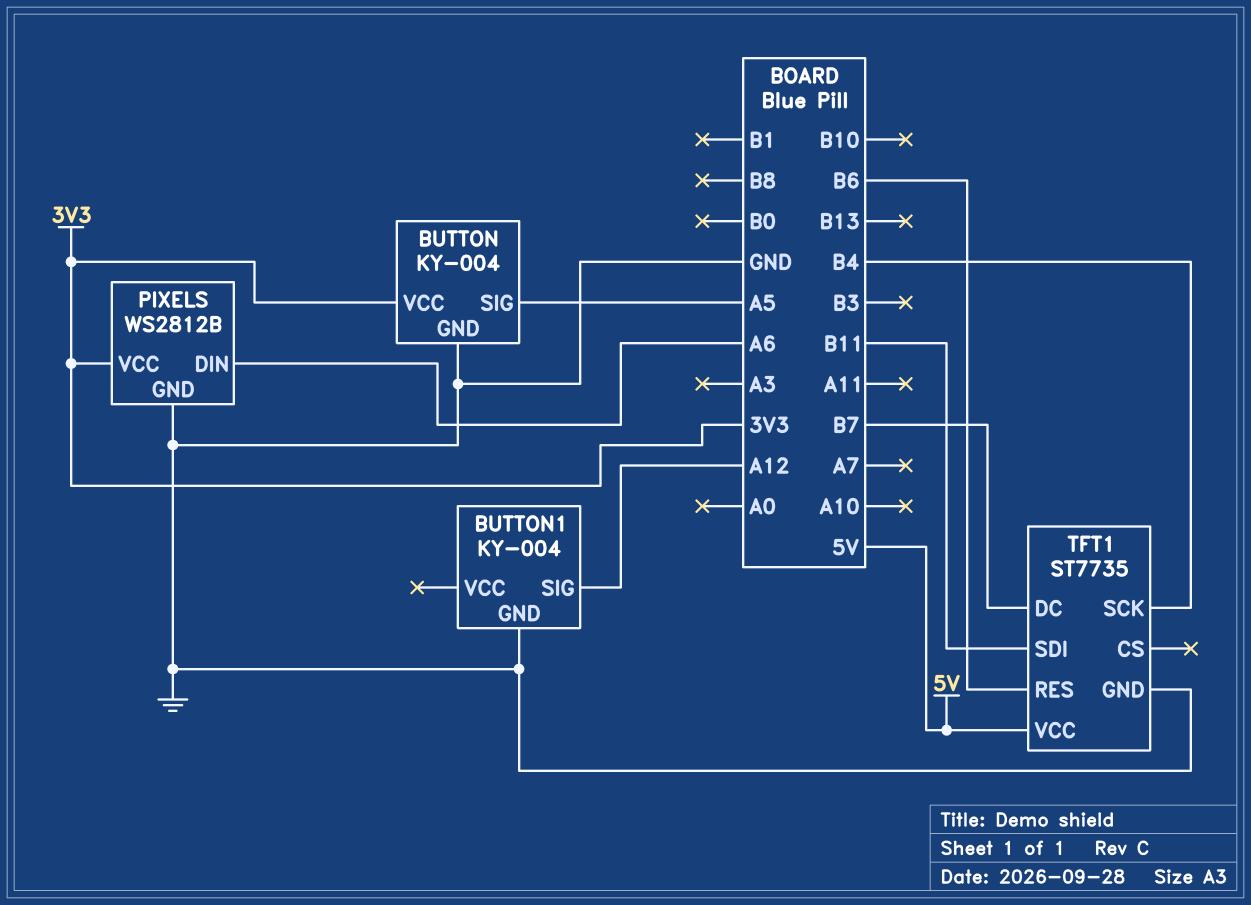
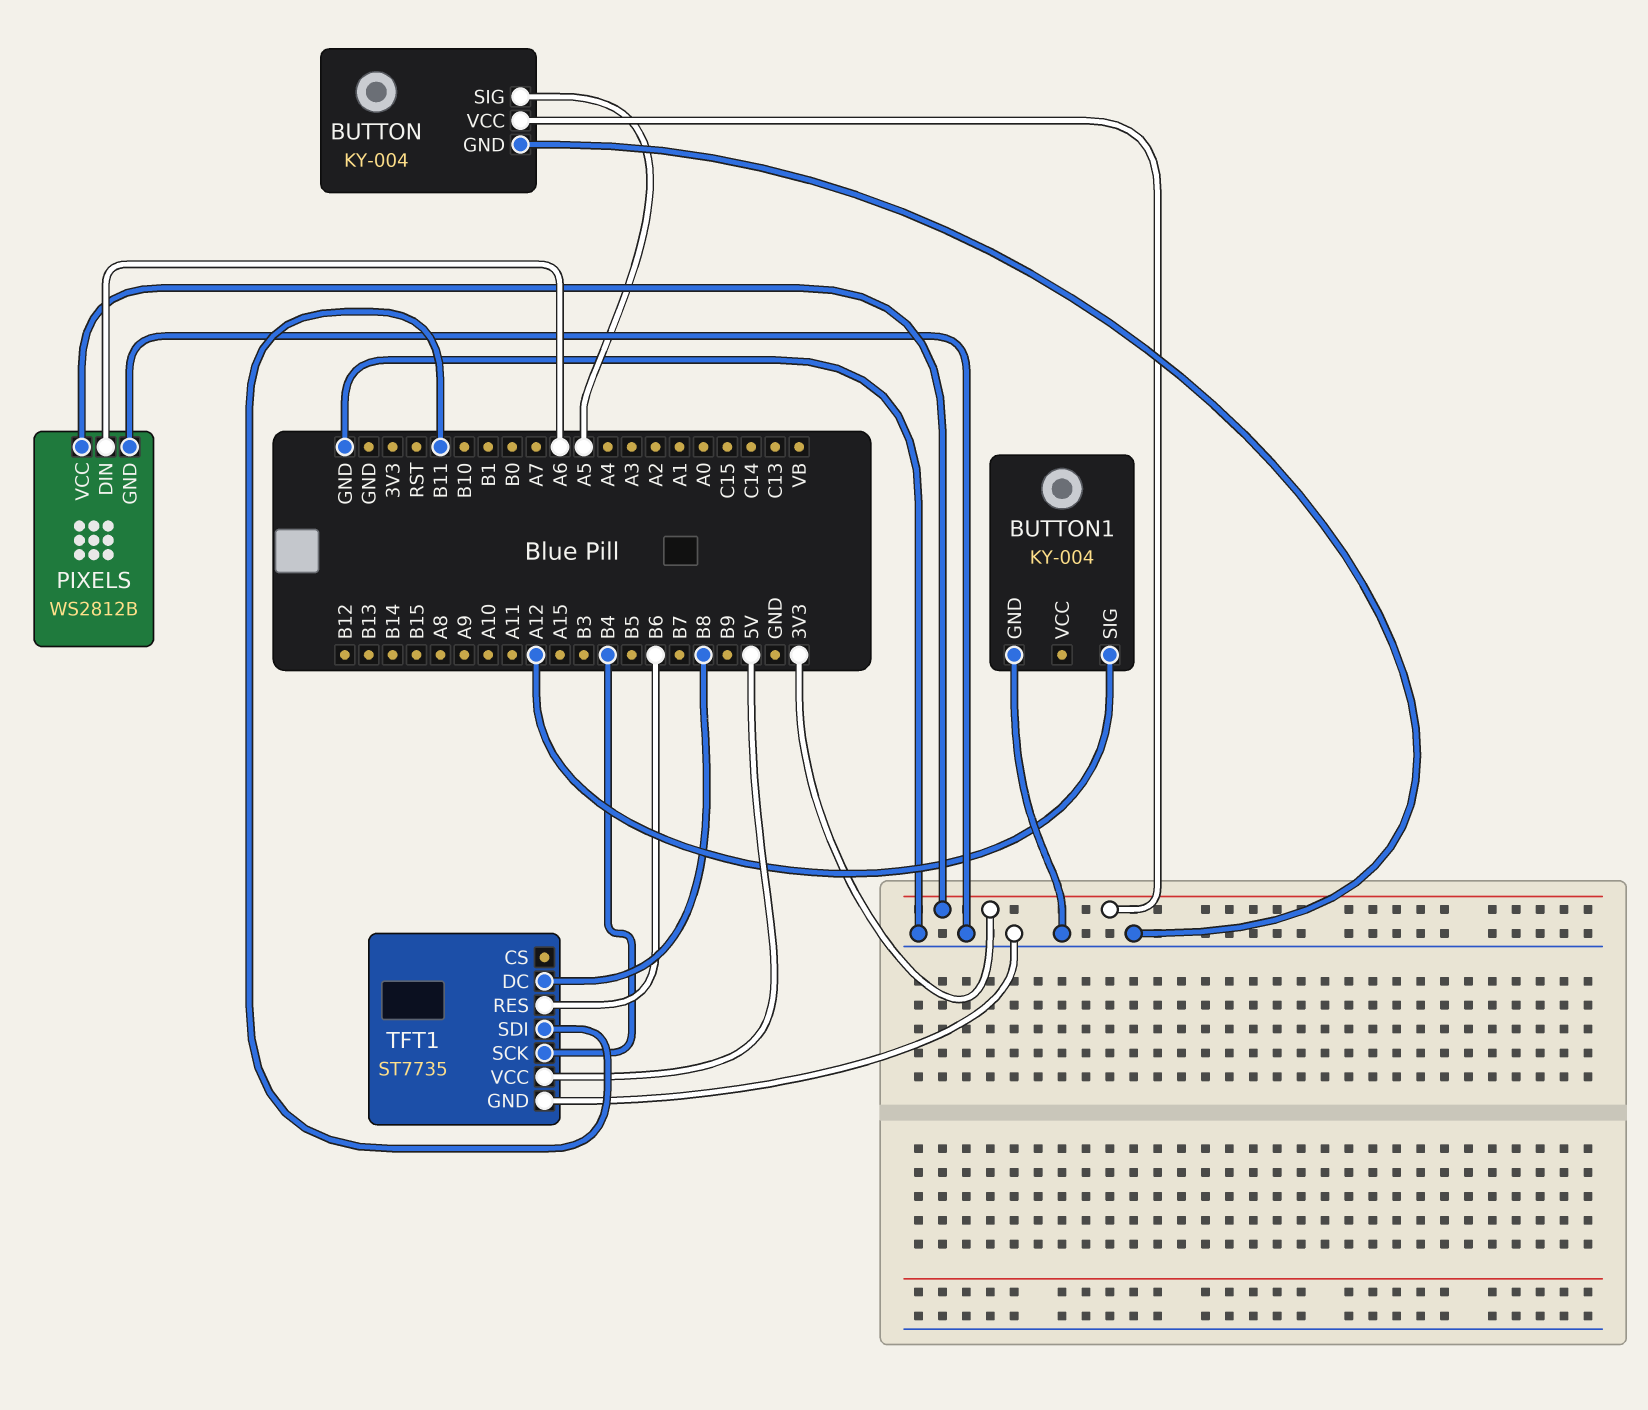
TFT1 pin DC: B7 -> B8

